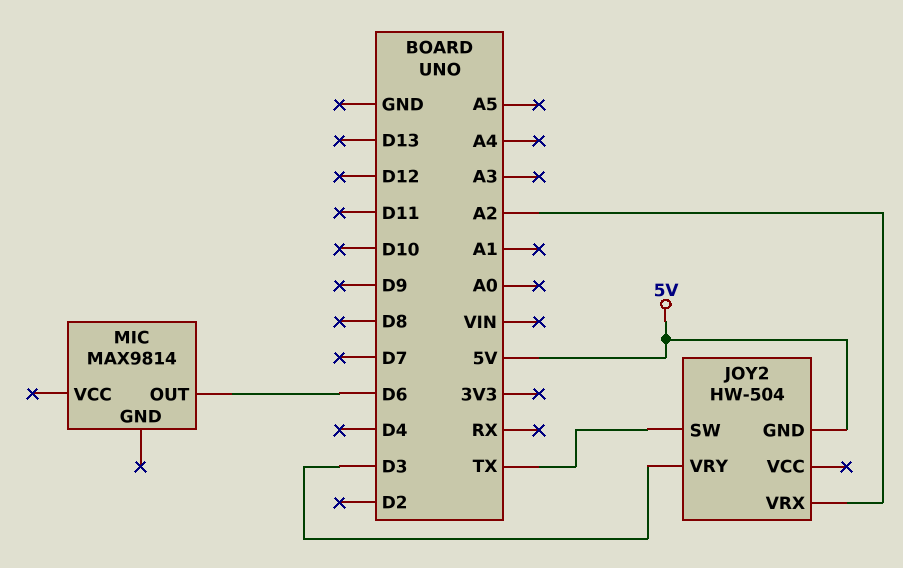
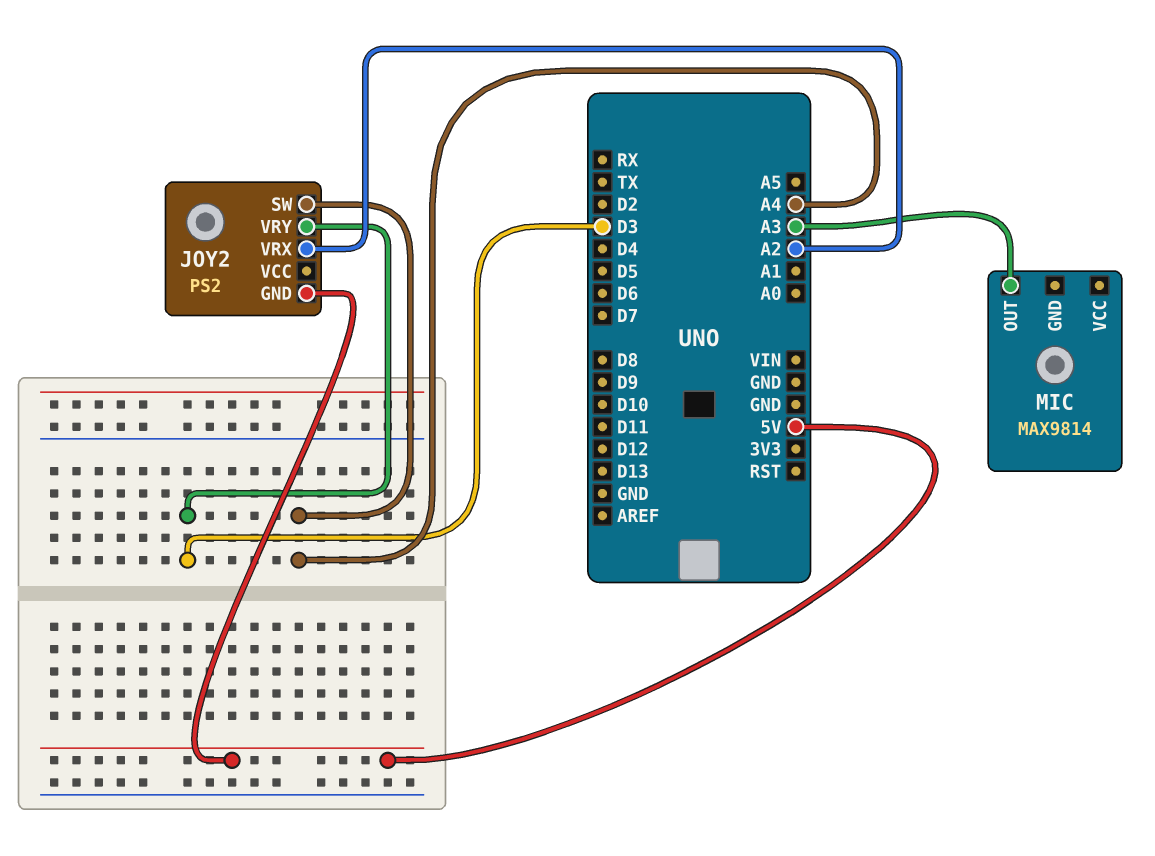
JOY2: HW-504 -> PS2
JOY2 pin SW: TX -> A4
MIC pin OUT: D6 -> A3

